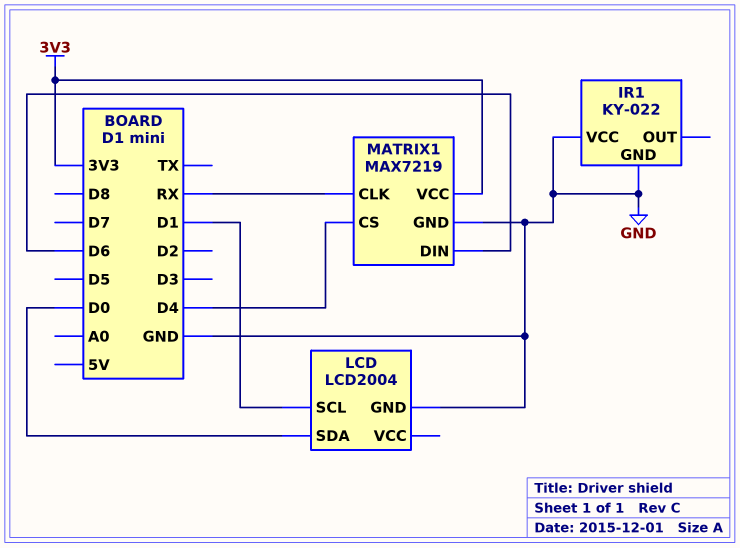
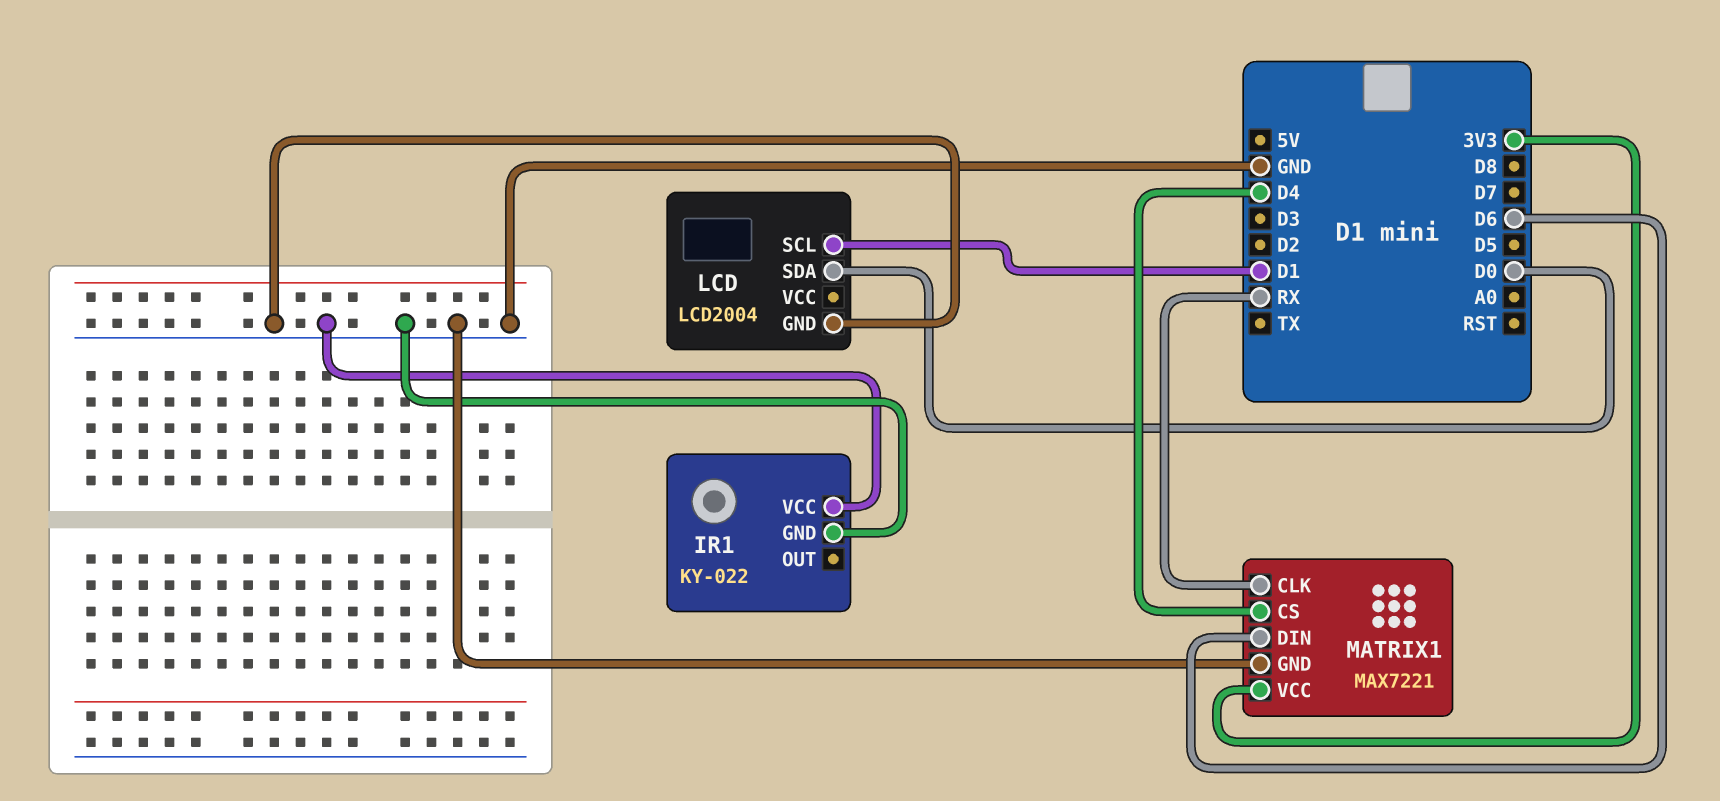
MATRIX1: MAX7219 -> MAX7221

